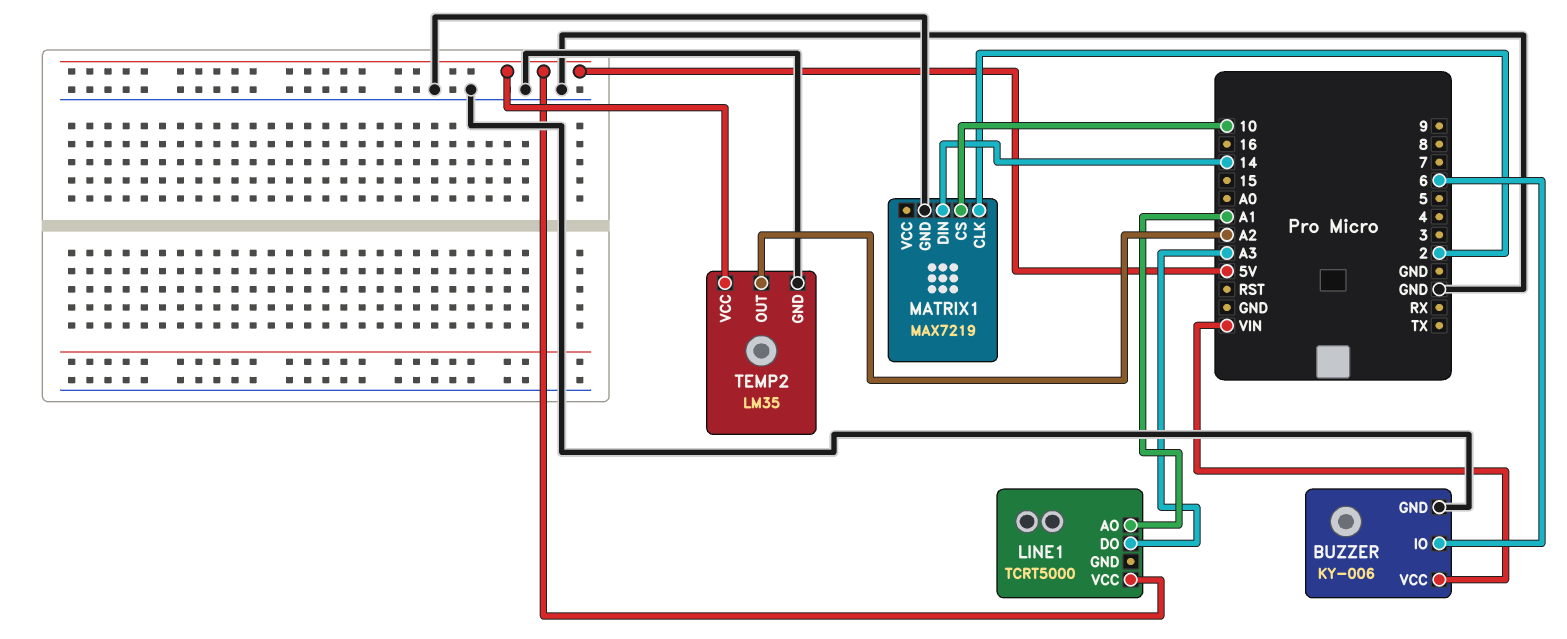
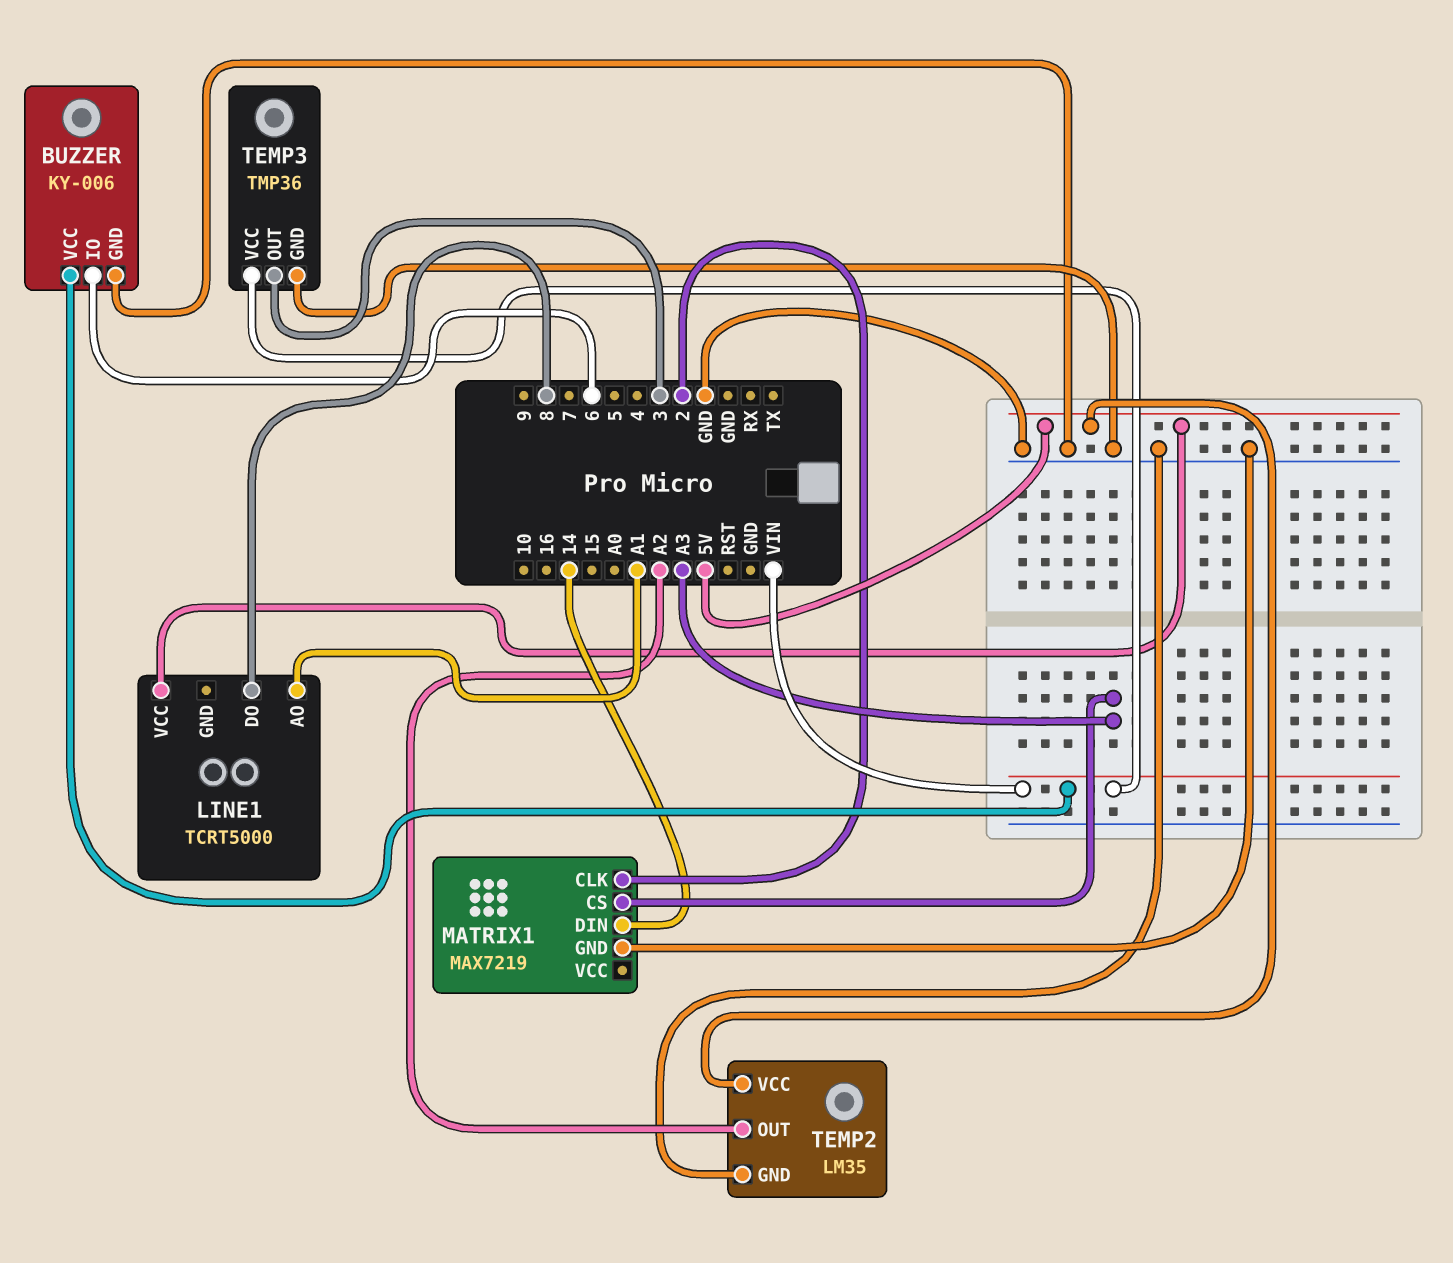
LINE1 pin DO: A3 -> 8
MATRIX1 pin CS: 10 -> A3
TEMP3: none -> TMP36
TEMP3 pin GND: none -> GND
TEMP3 pin OUT: none -> 3
TEMP3 pin VCC: none -> VIN

